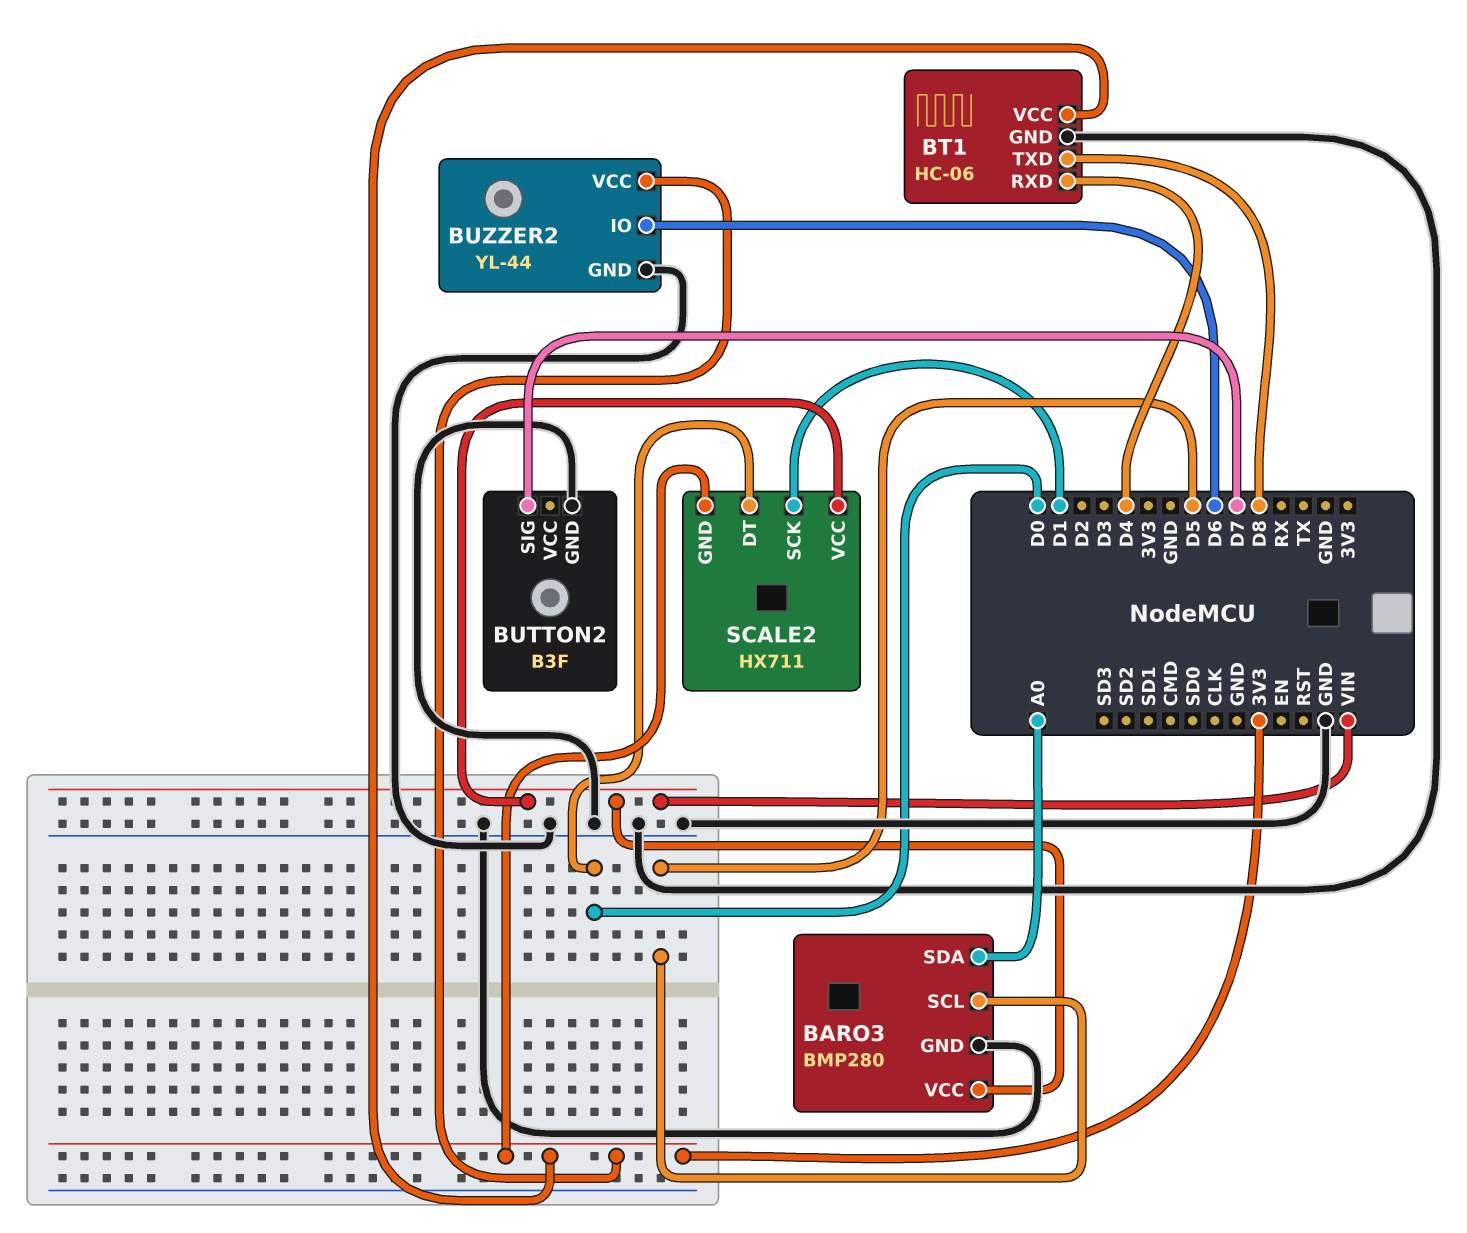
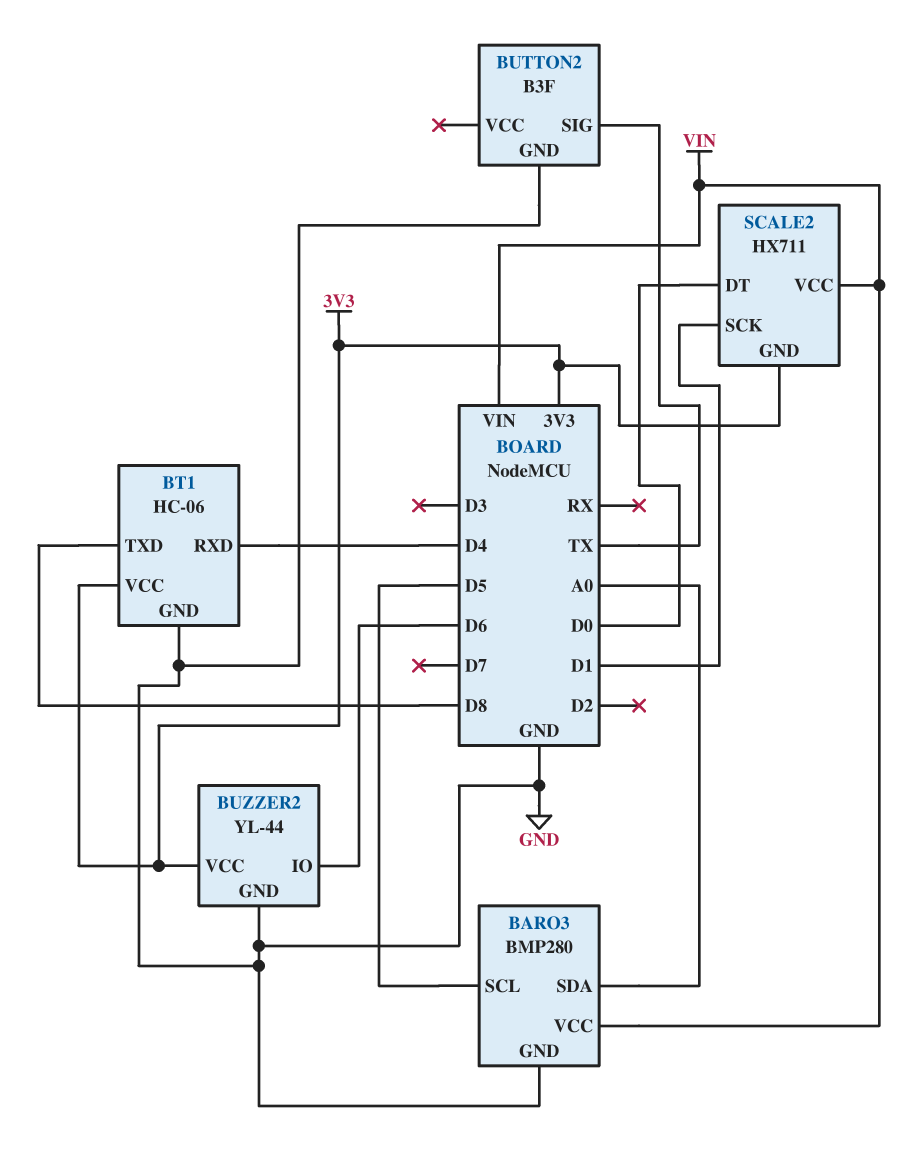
BUTTON2 pin SIG: D7 -> TX

